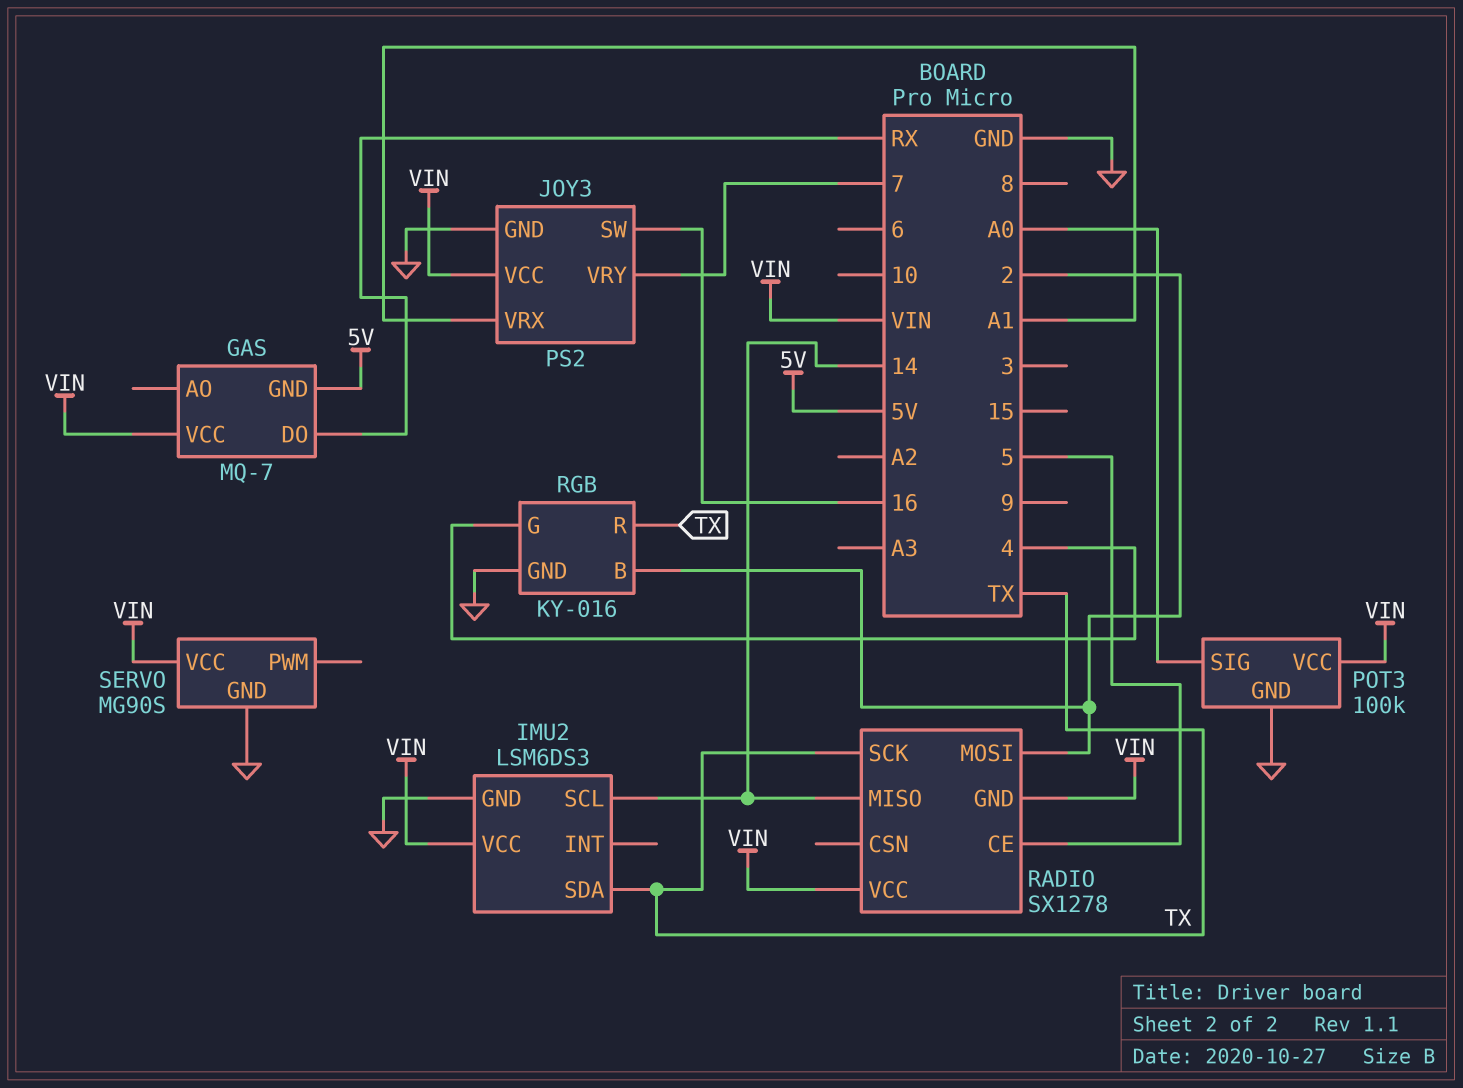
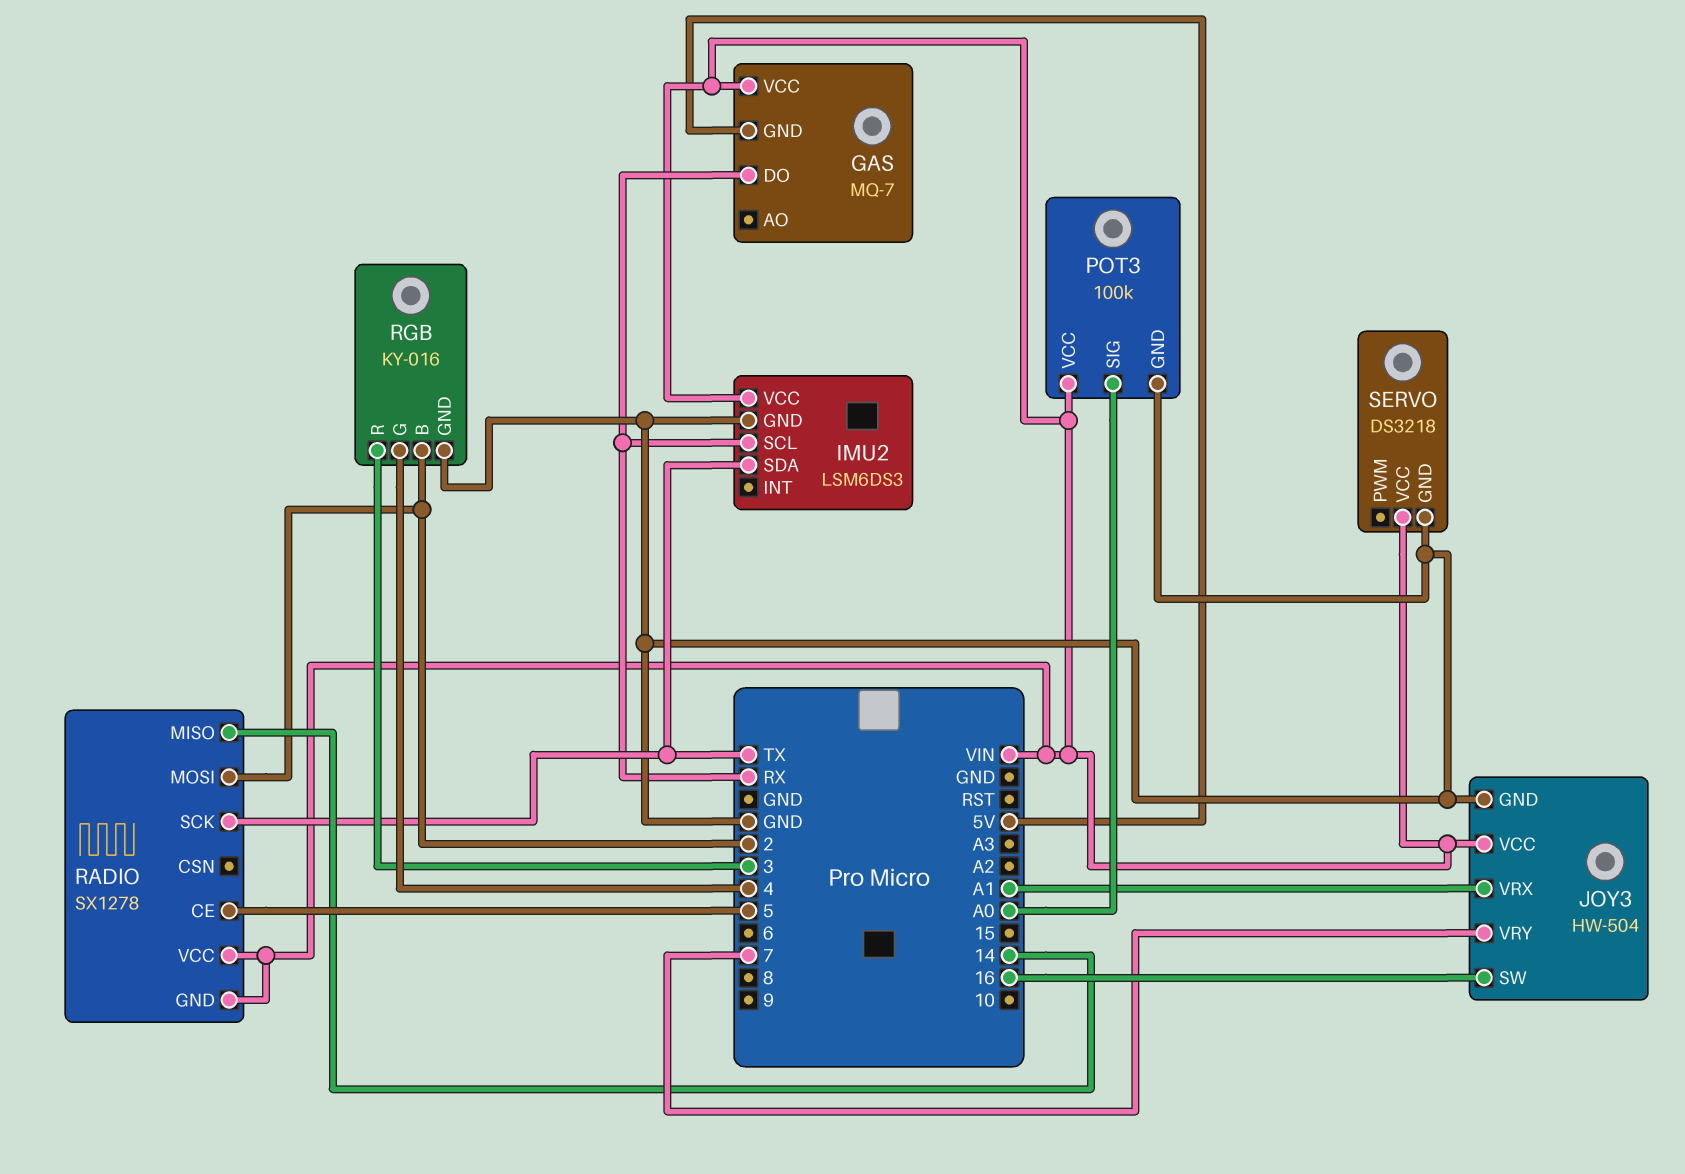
IMU2 pin SCL: 14 -> RX
JOY3: PS2 -> HW-504
RGB pin R: TX -> 3
SERVO: MG90S -> DS3218

